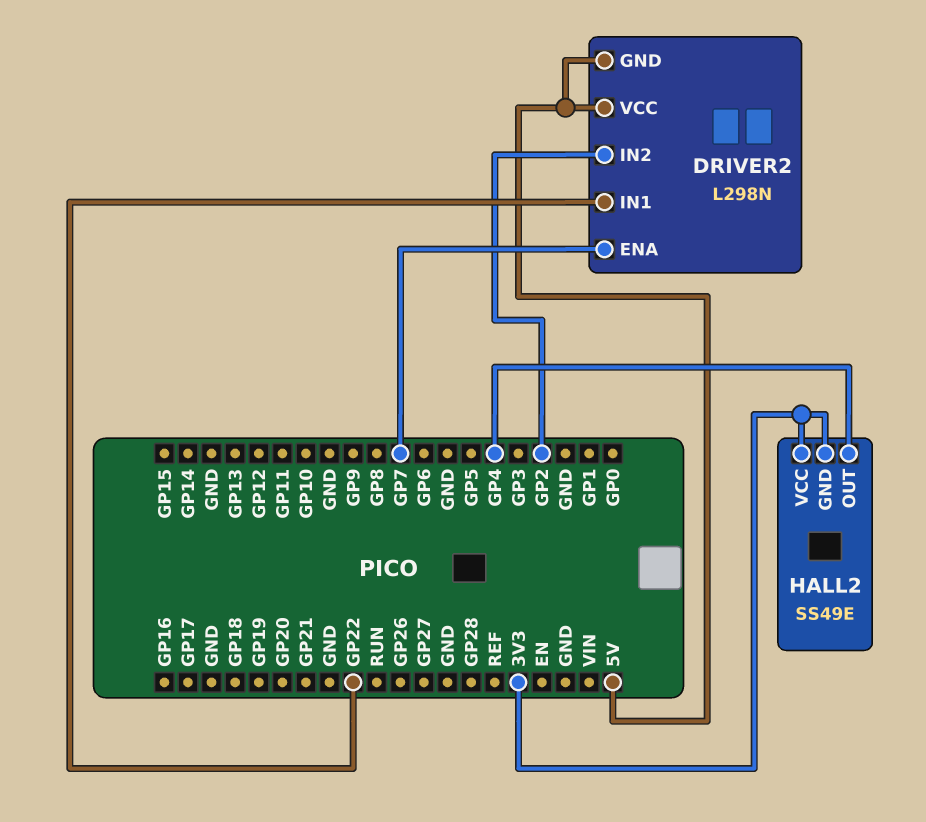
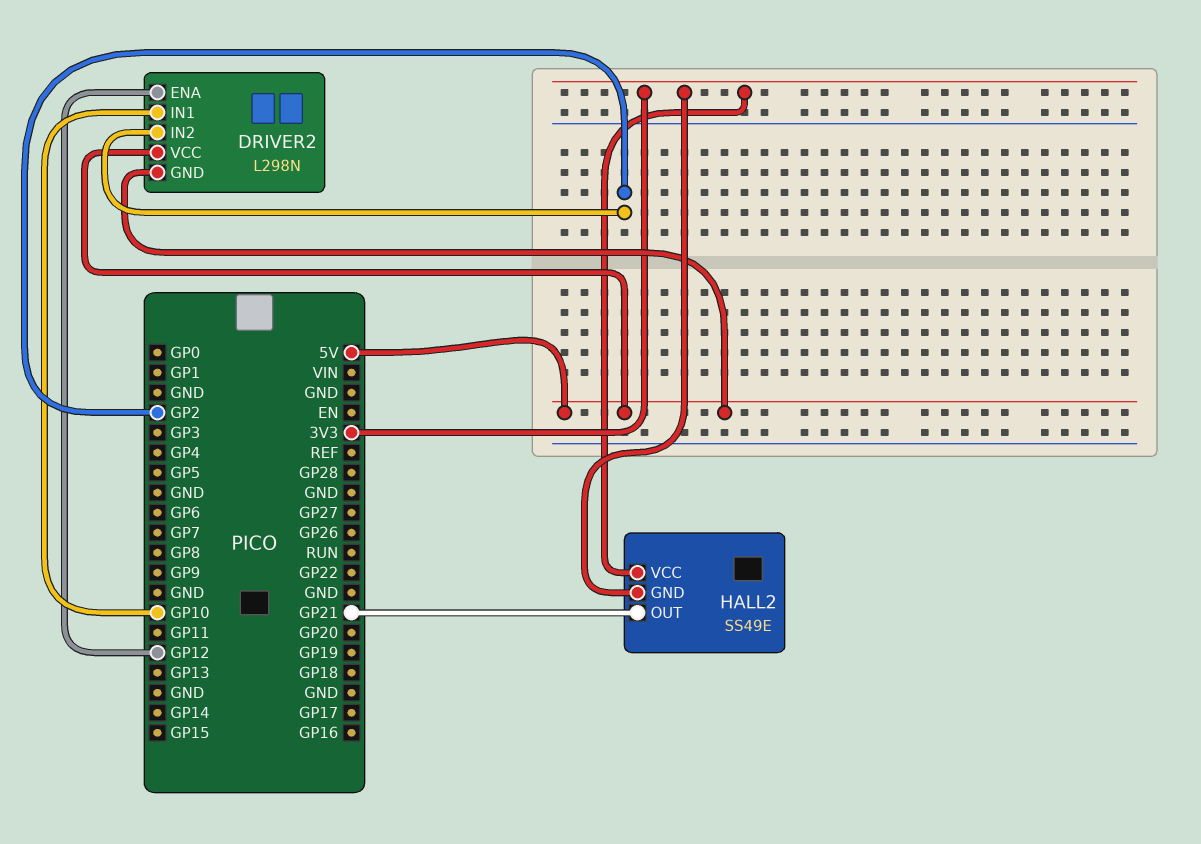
DRIVER2 pin ENA: GP7 -> GP12
DRIVER2 pin IN1: GP22 -> GP10
HALL2 pin OUT: GP4 -> GP21

